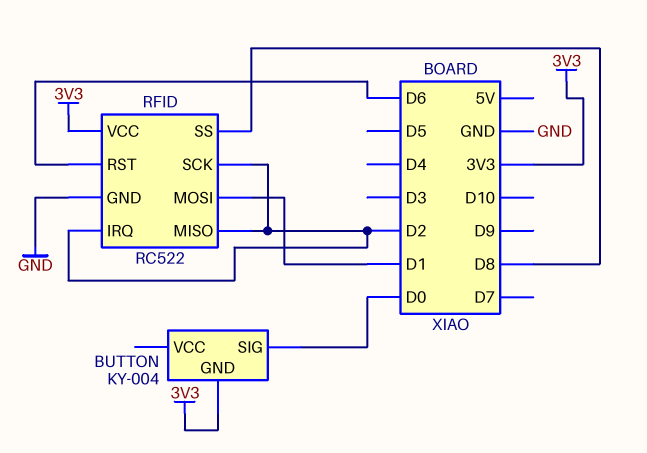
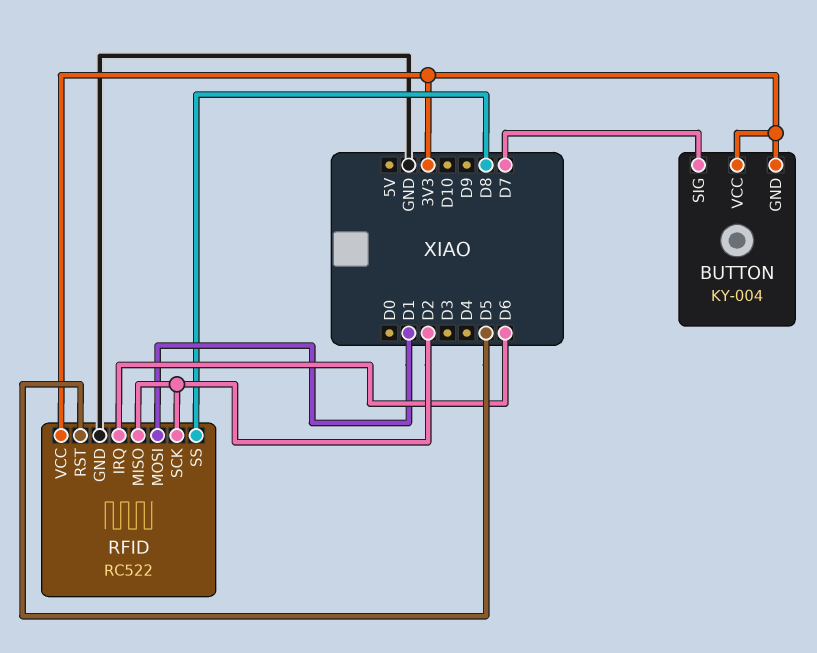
BUTTON pin SIG: D0 -> D7
BUTTON pin VCC: none -> 3V3
RFID pin IRQ: D2 -> D6
RFID pin RST: D6 -> D5

